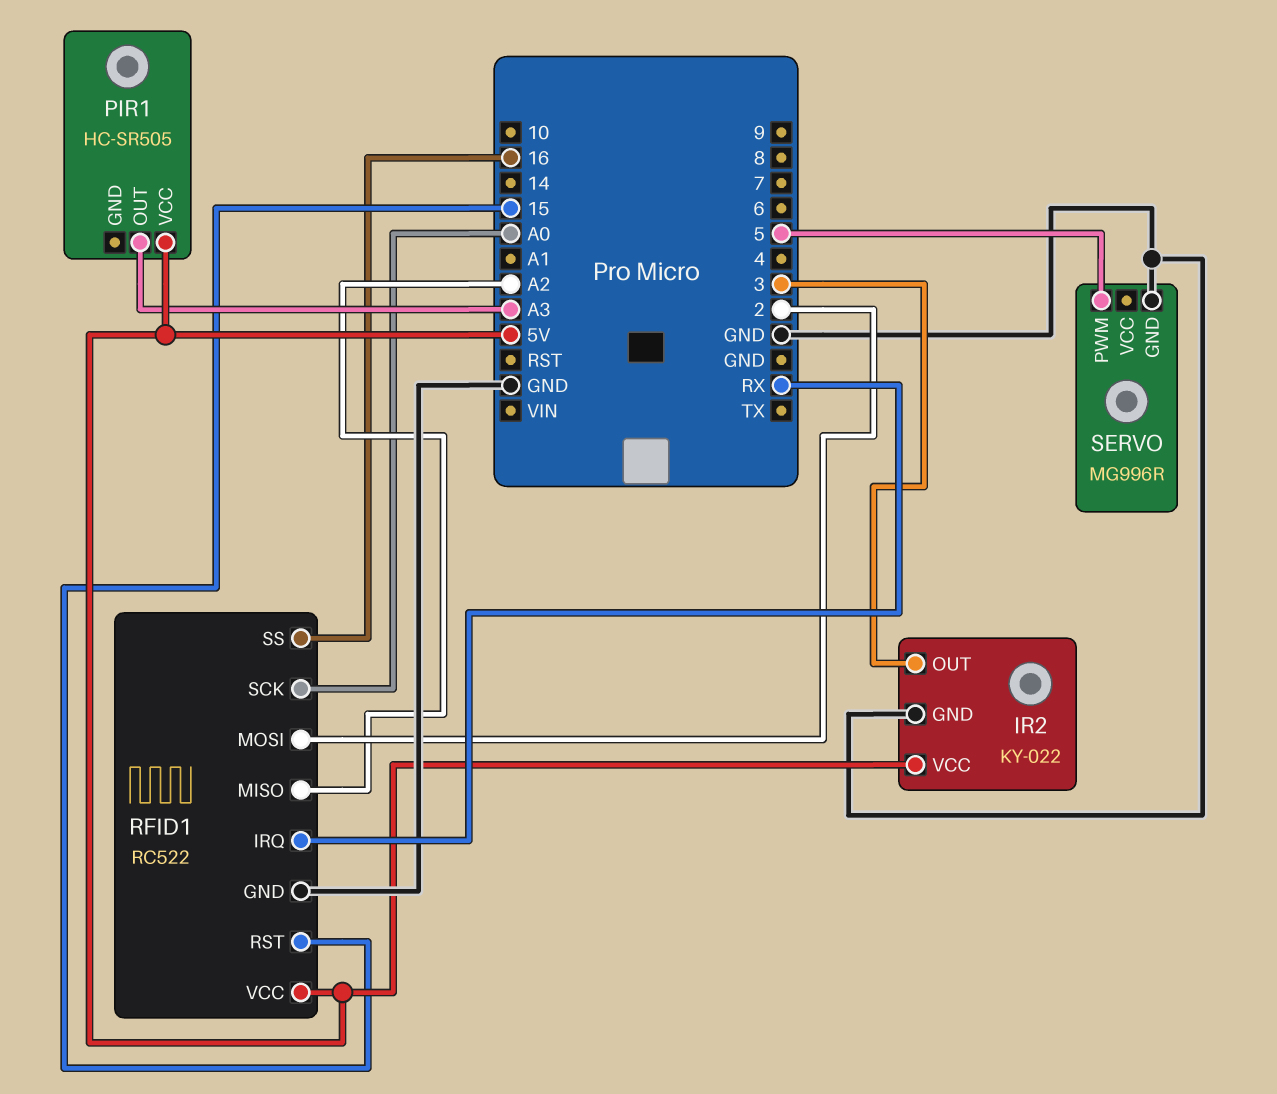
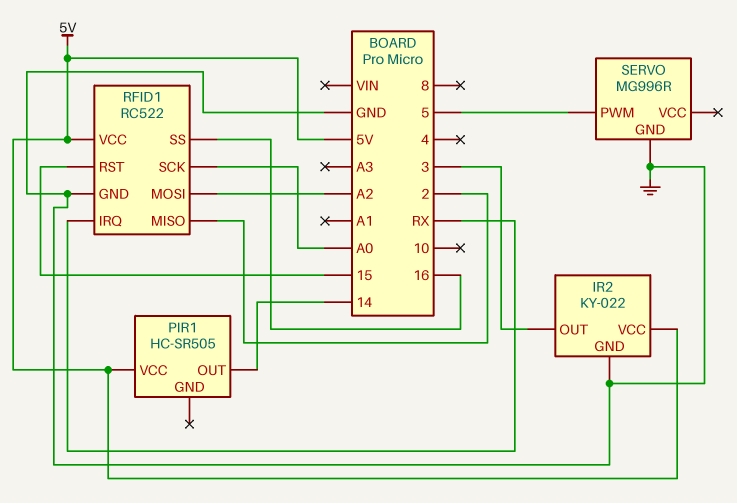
PIR1 pin OUT: A3 -> 14
RFID1 pin MISO: A2 -> 2
RFID1 pin MOSI: 2 -> A2

